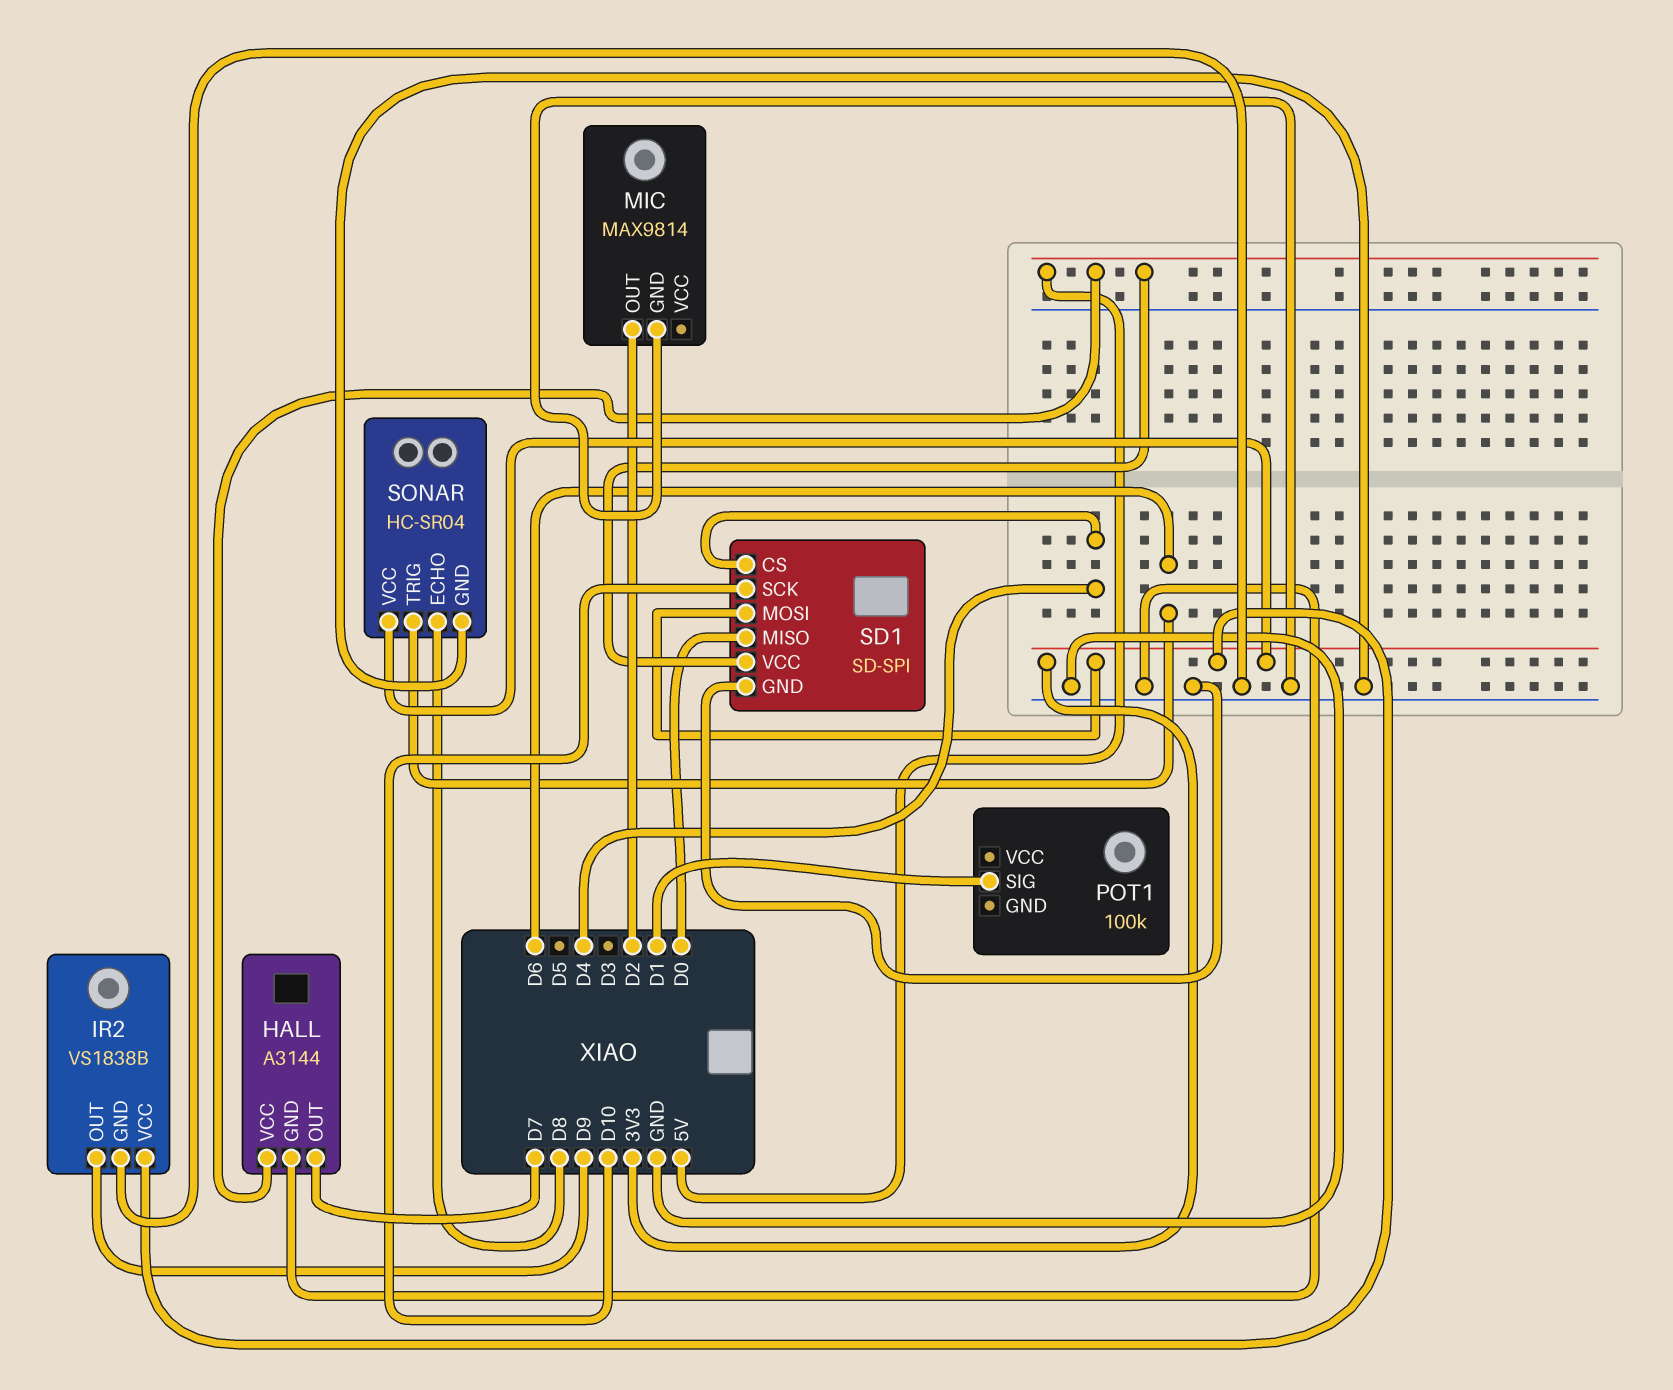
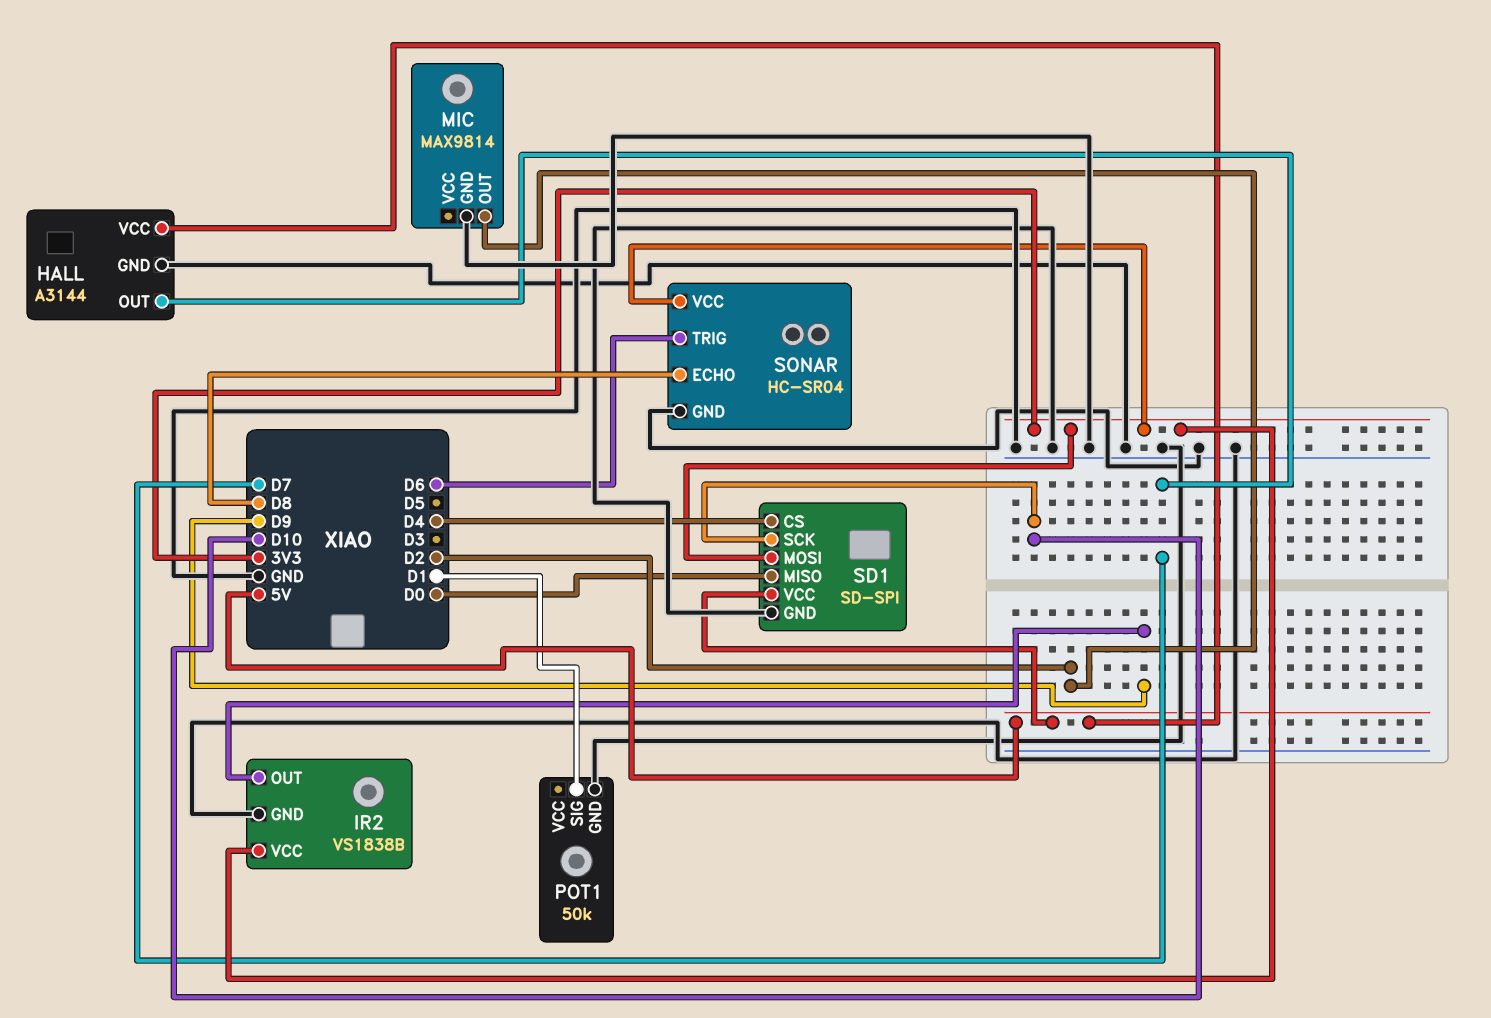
POT1: 100k -> 50k
POT1 pin GND: none -> GND

